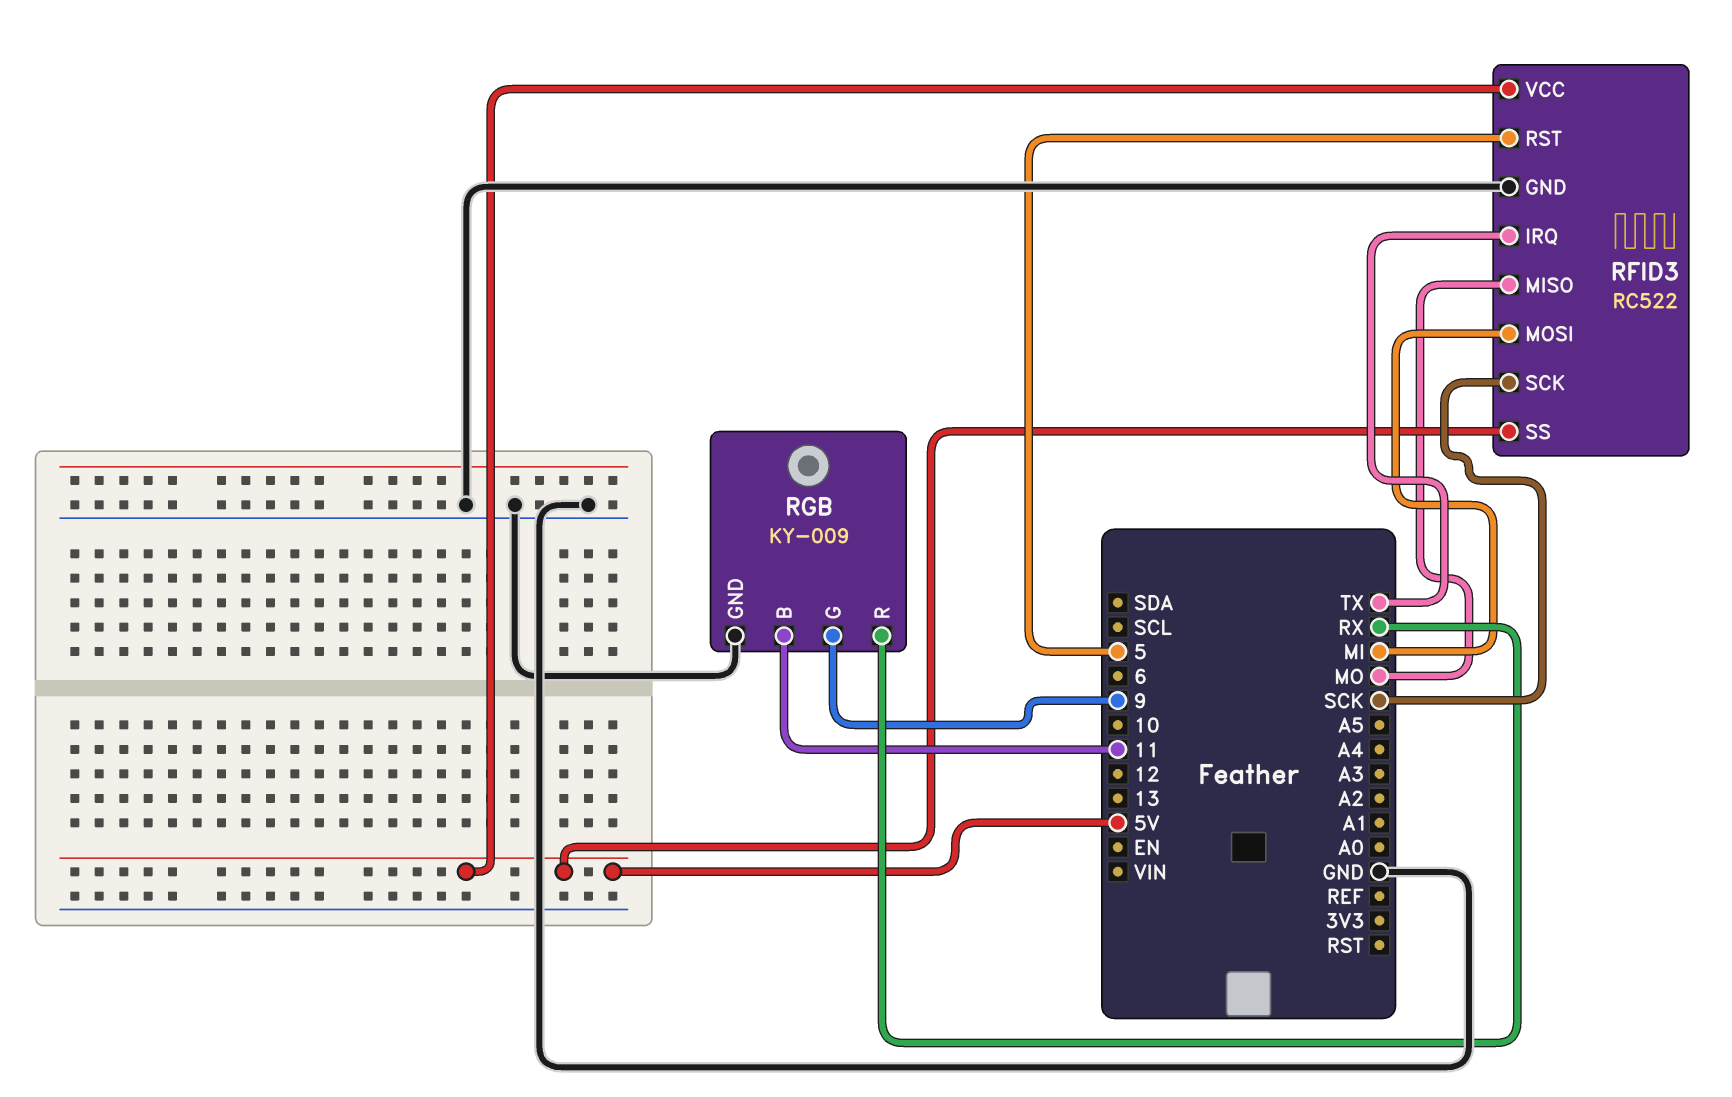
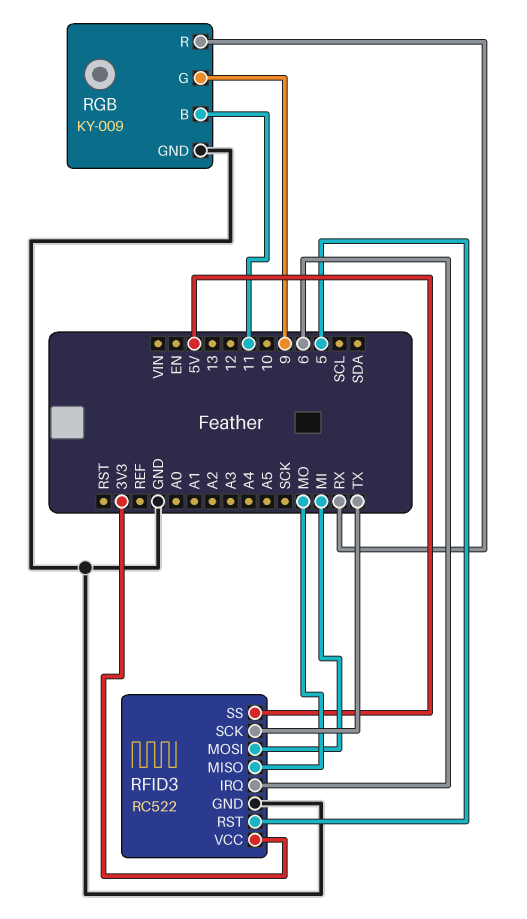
RFID3 pin IRQ: TX -> 6
RFID3 pin SCK: SCK -> TX
RFID3 pin VCC: 5V -> 3V3

